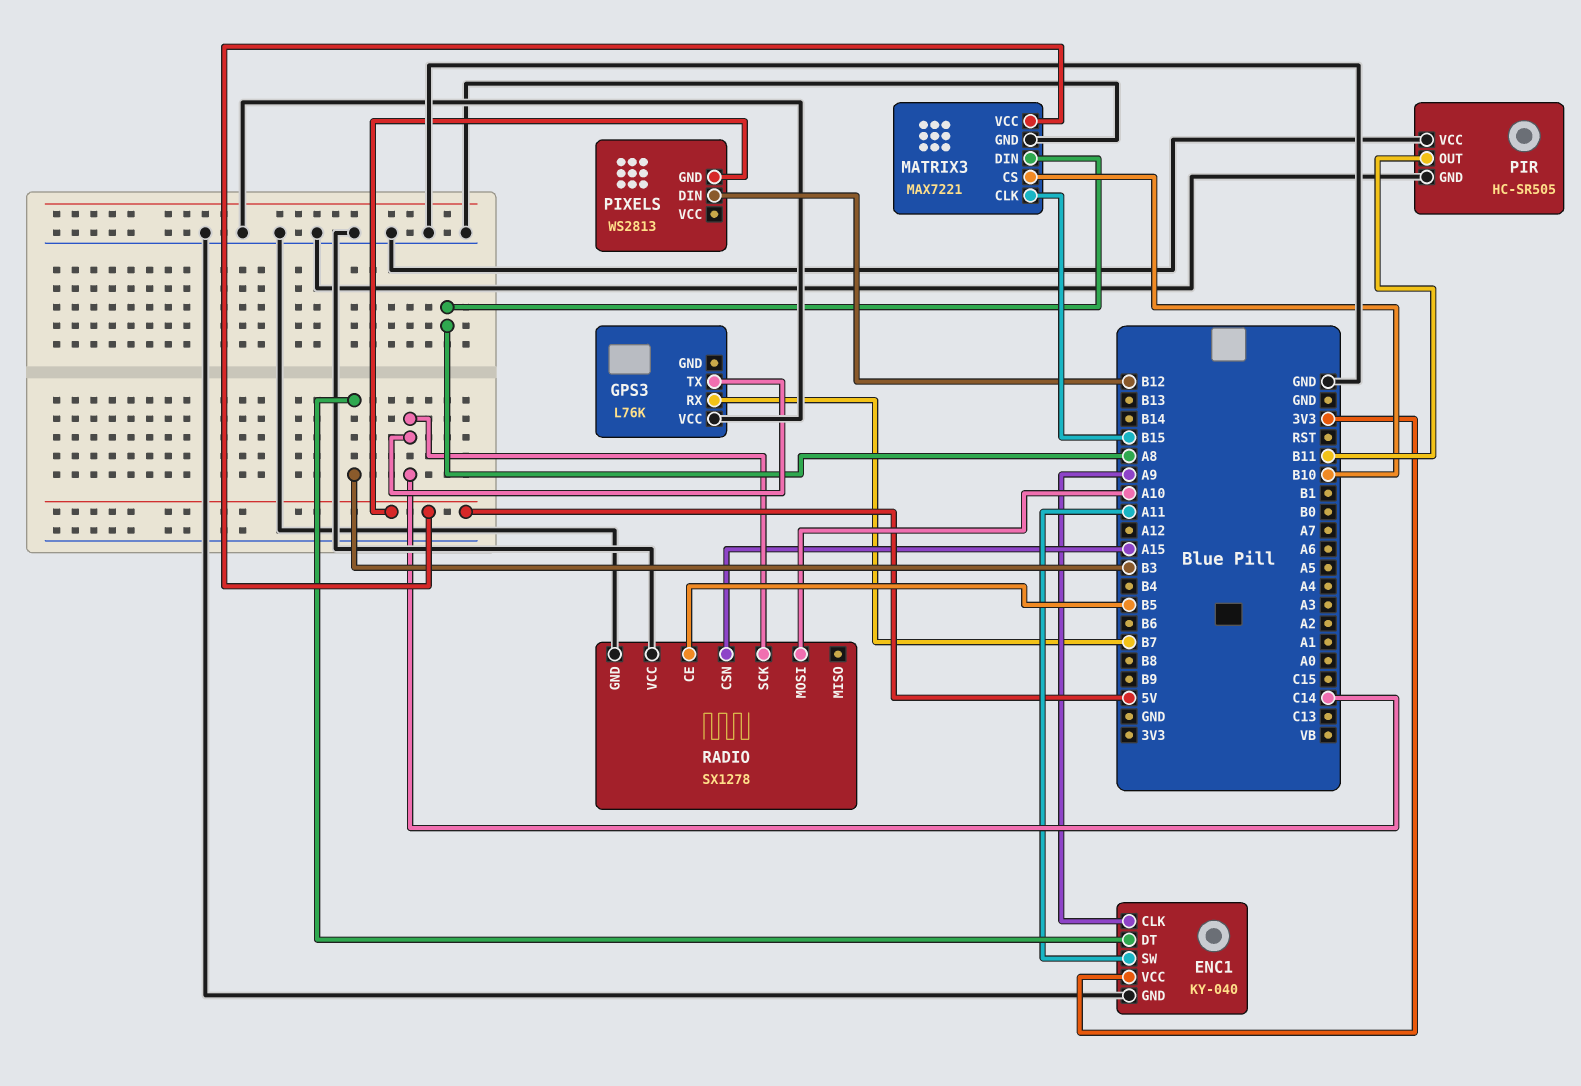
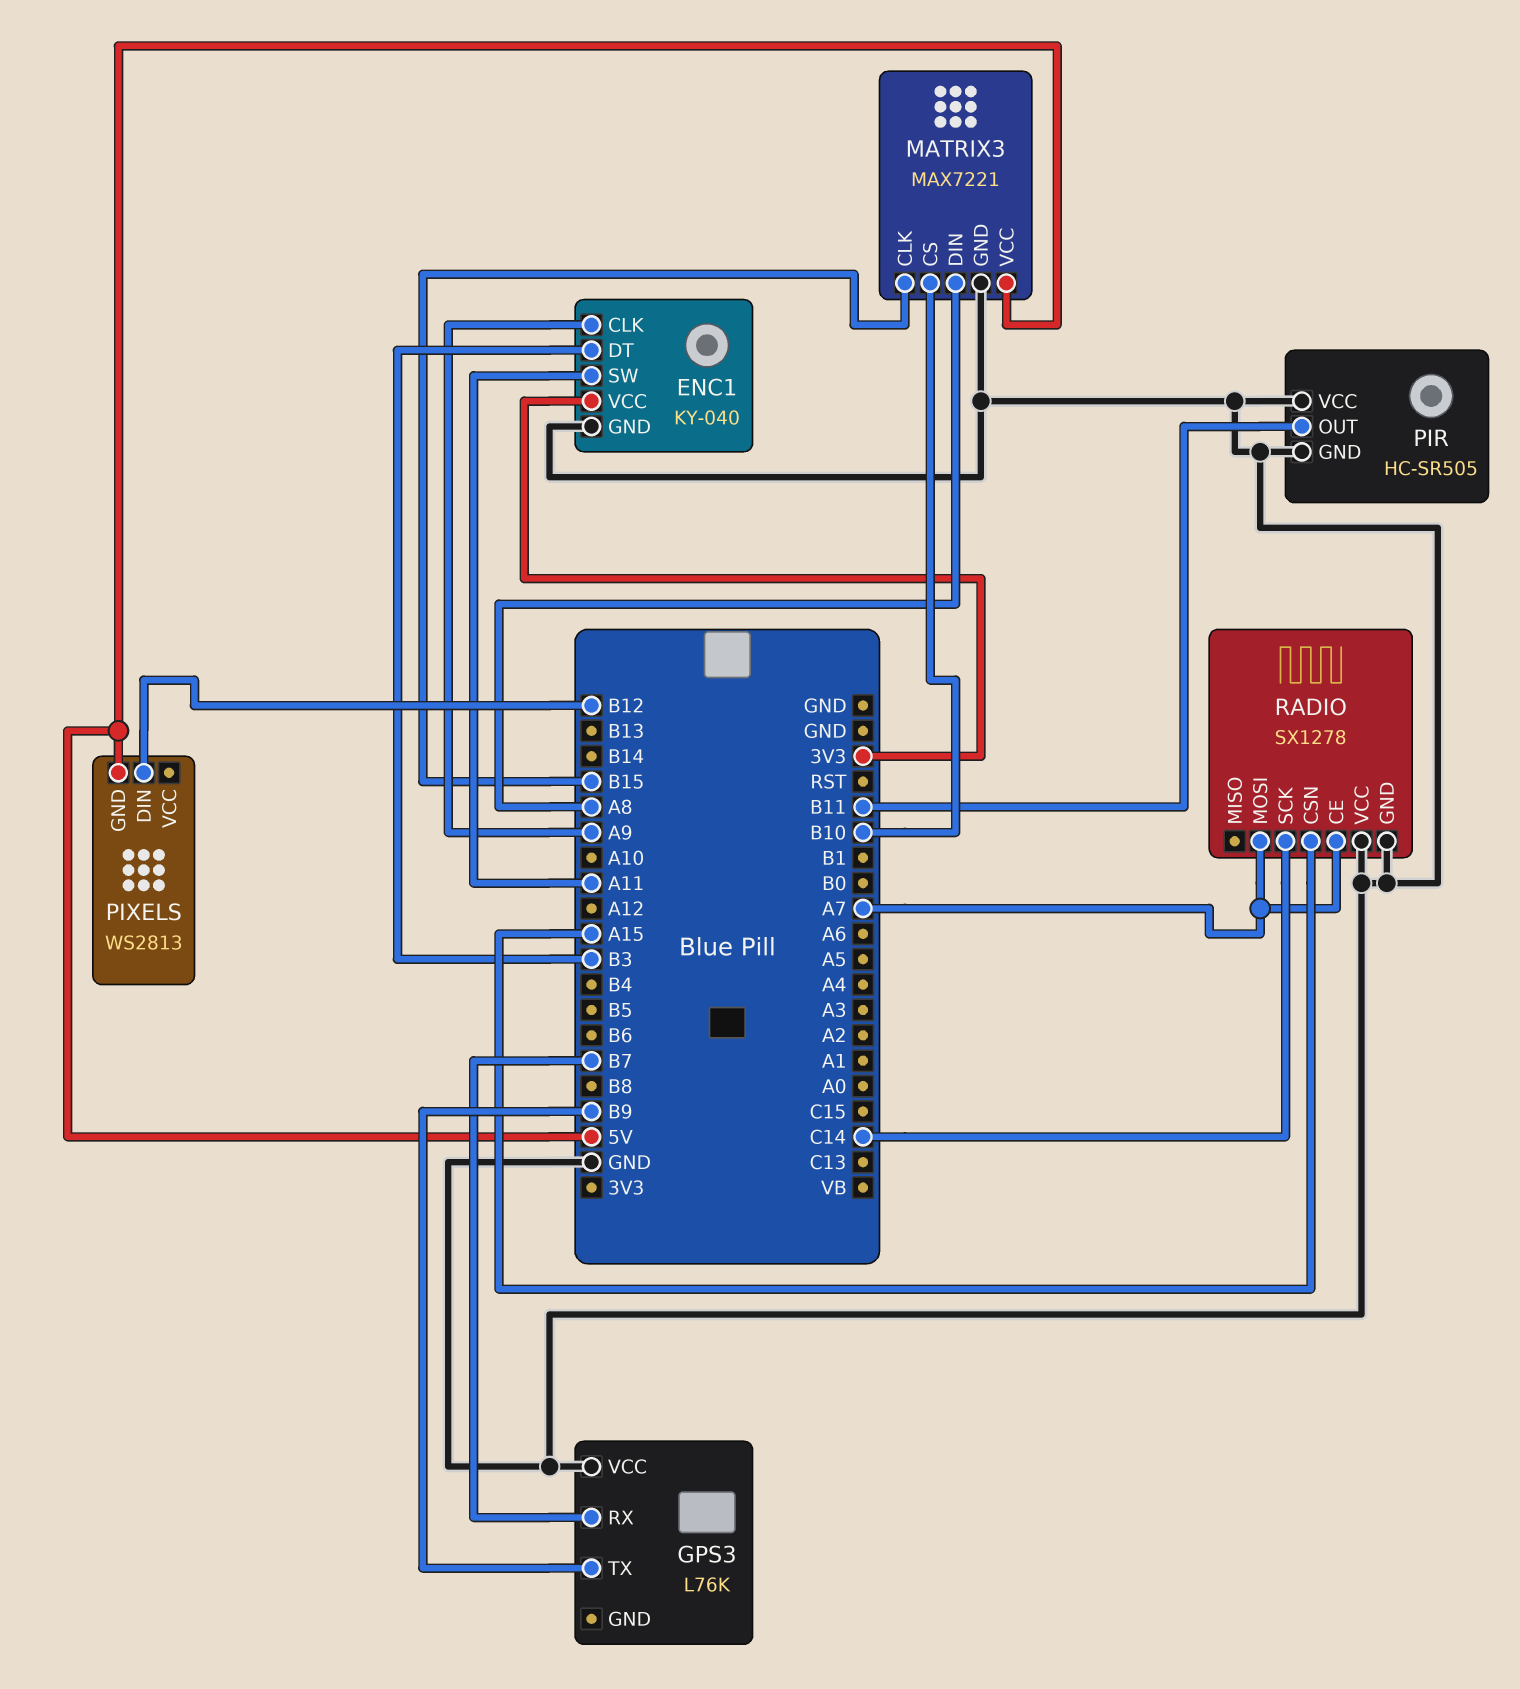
GPS3 pin TX: C14 -> B9
RADIO pin CE: B5 -> A7
RADIO pin MOSI: A10 -> A7

